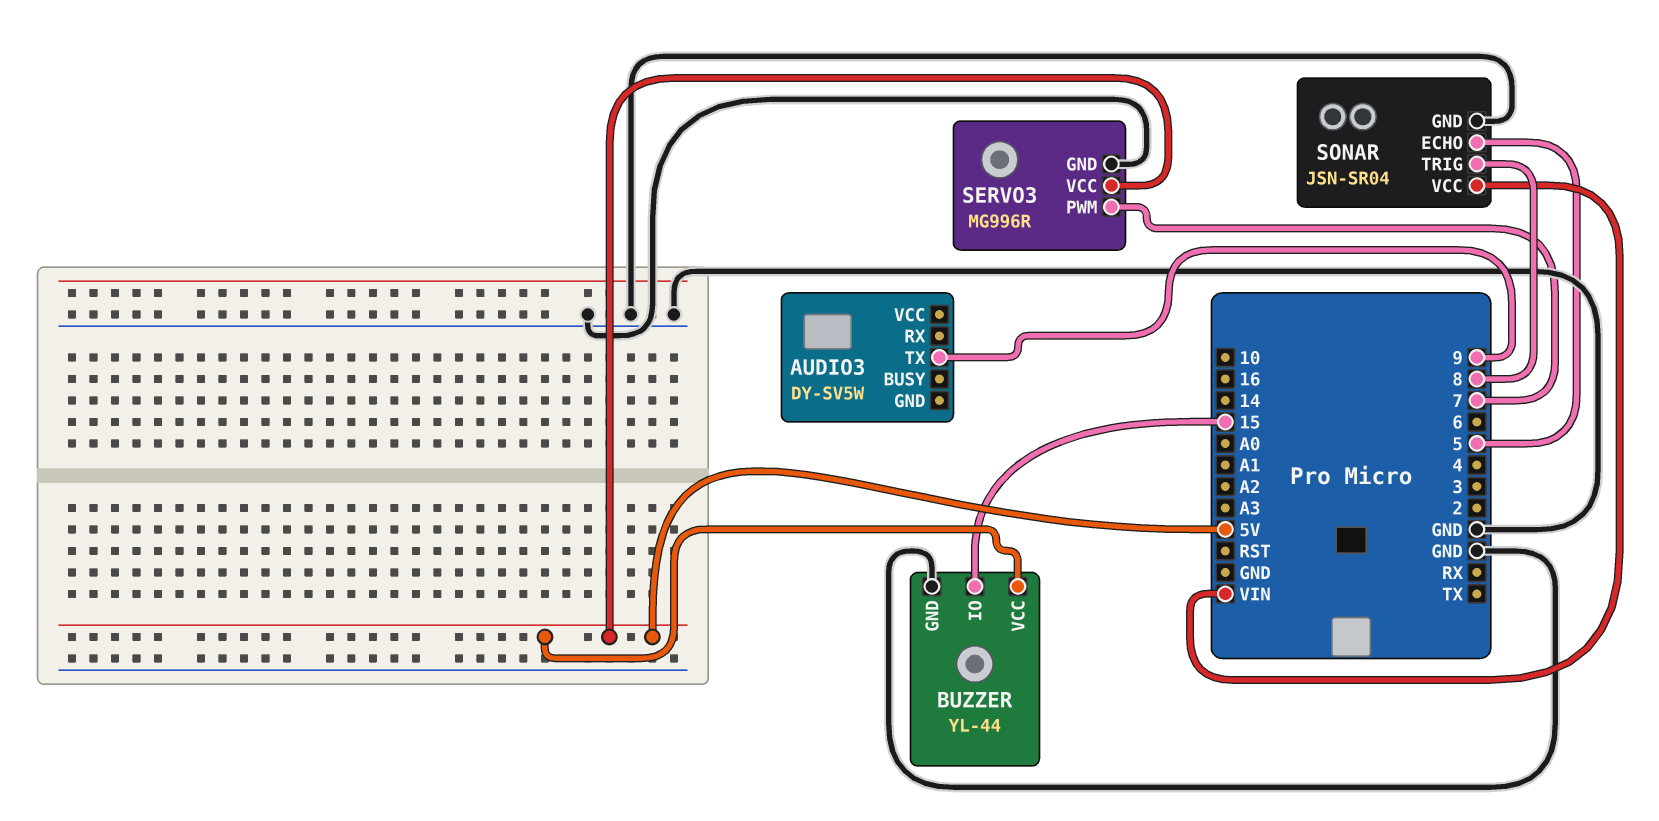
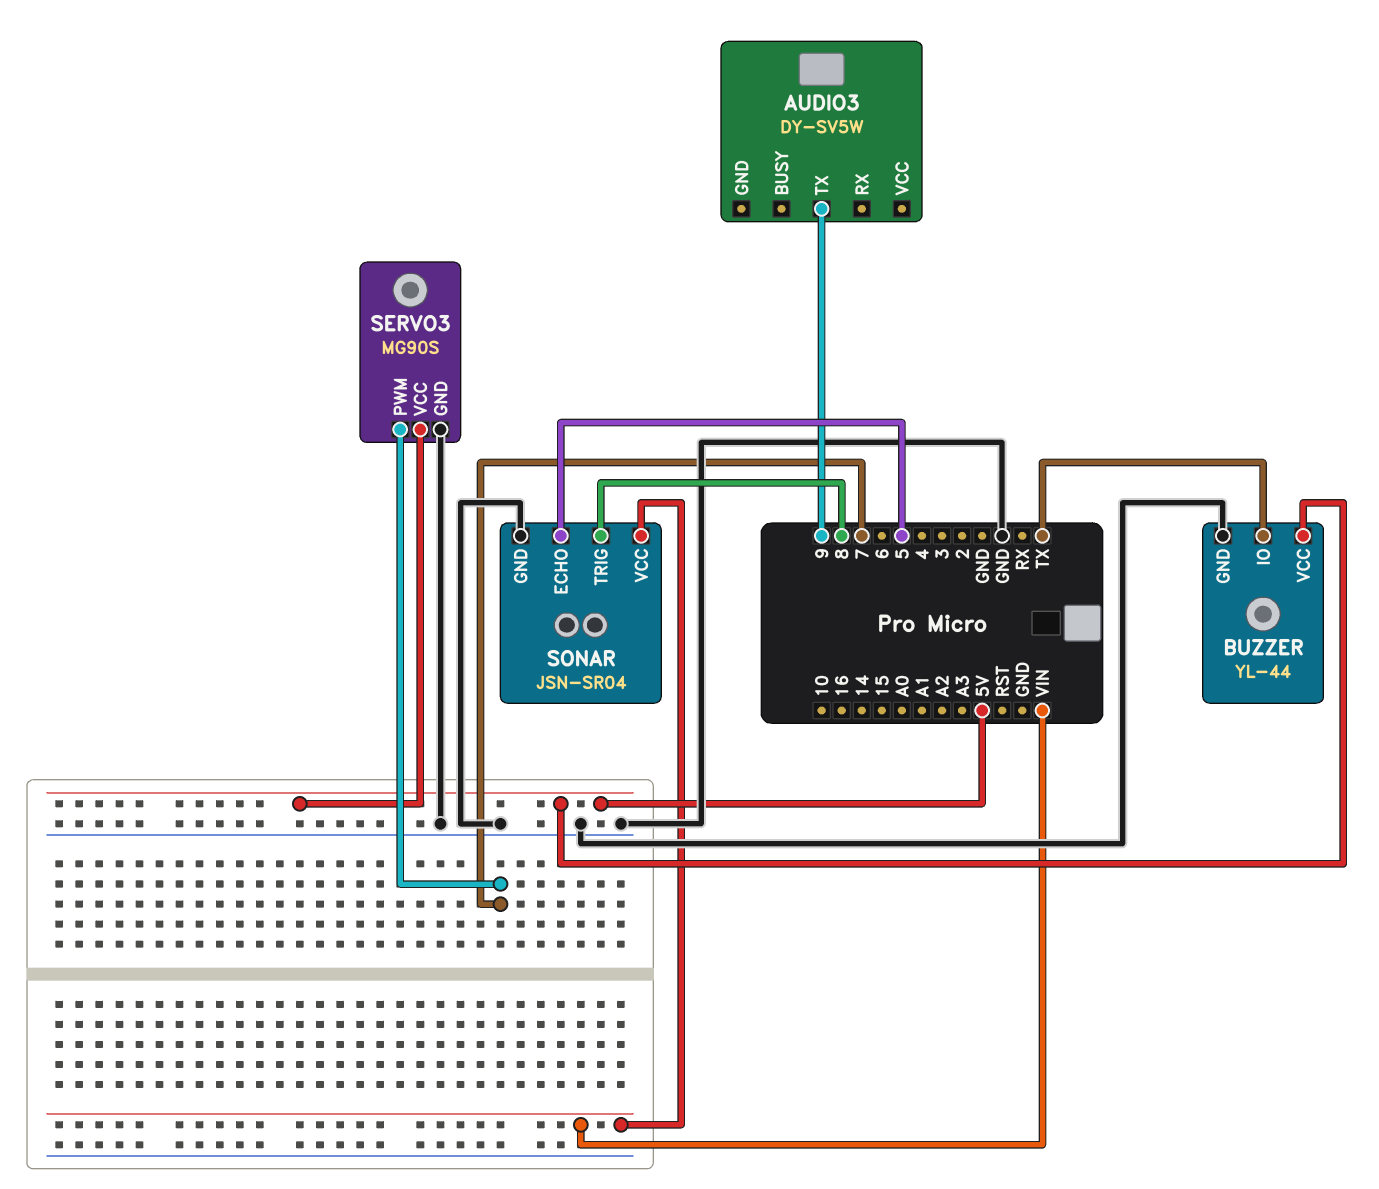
BUZZER pin IO: 15 -> TX
SERVO3: MG996R -> MG90S

